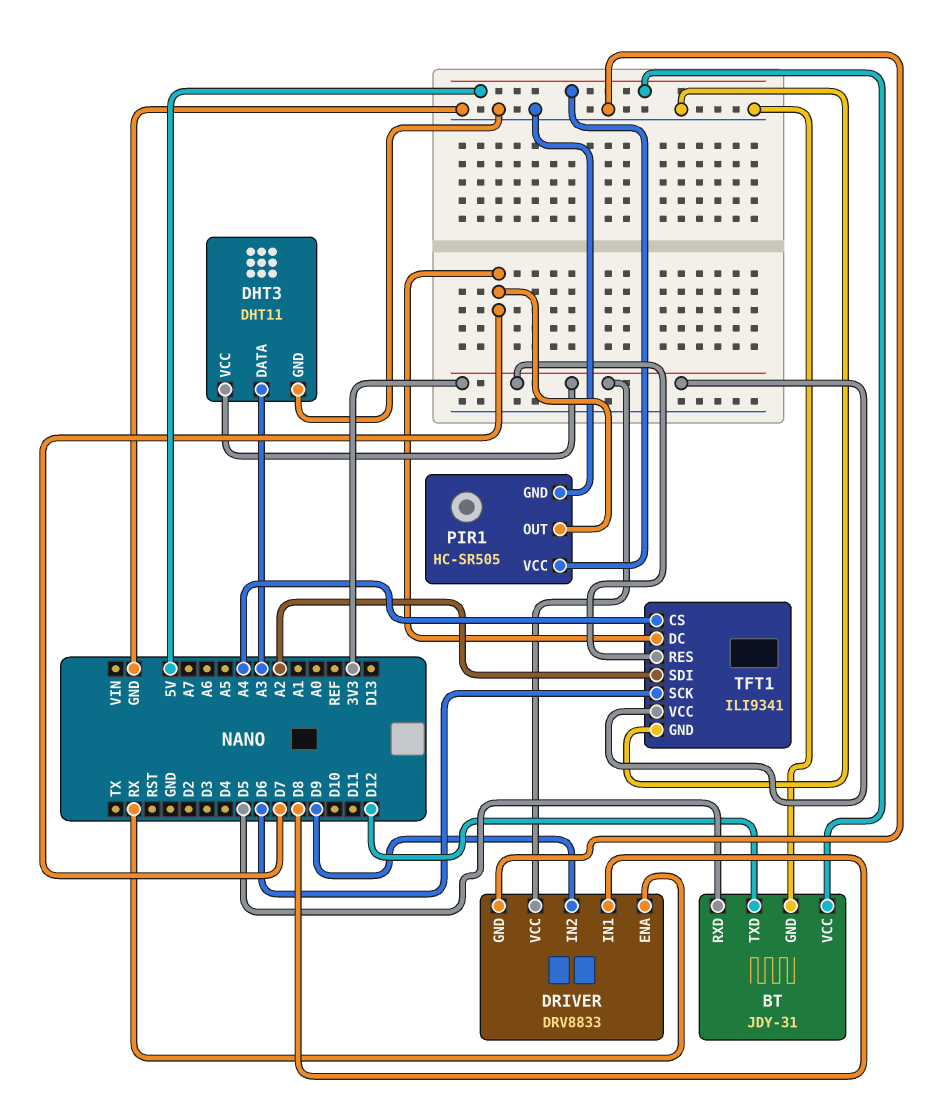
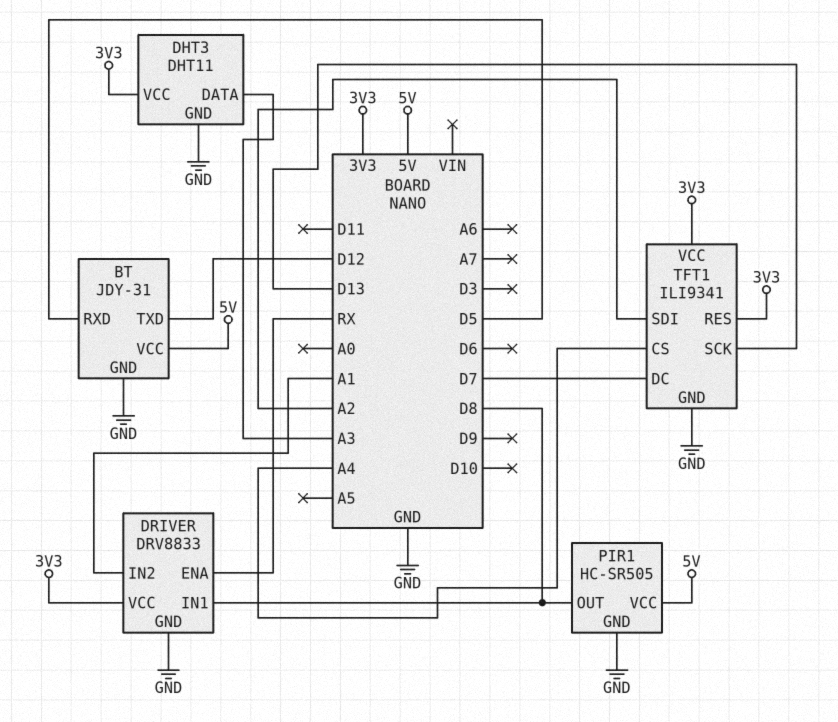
DRIVER pin IN2: D9 -> A1
PIR1 pin OUT: D7 -> D8
TFT1 pin SCK: D6 -> D13

